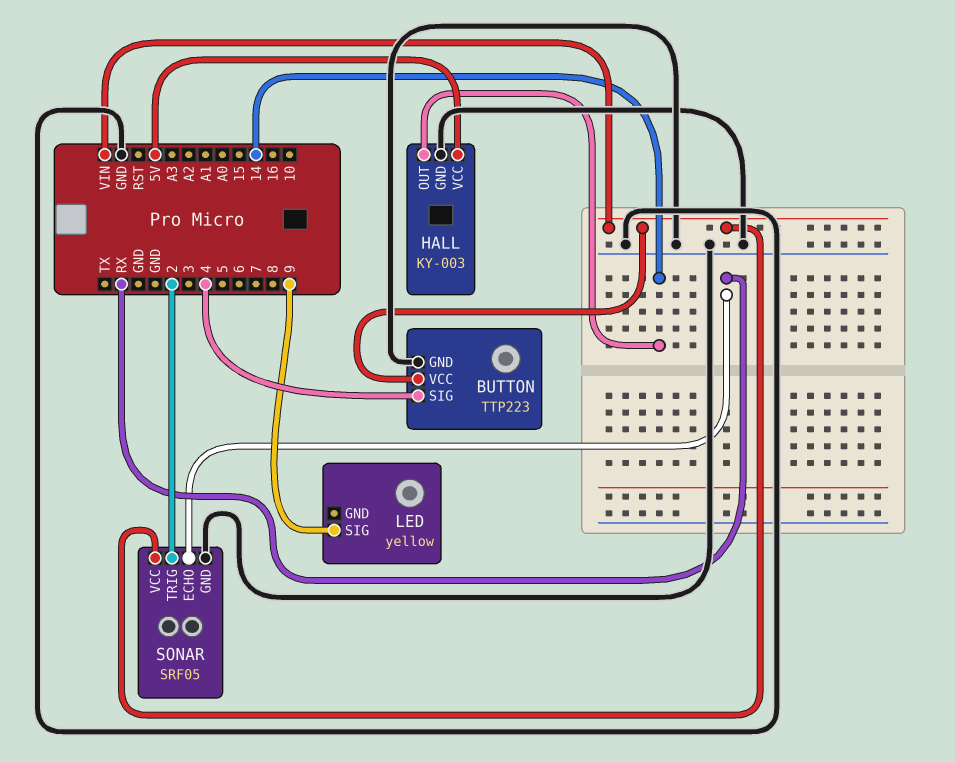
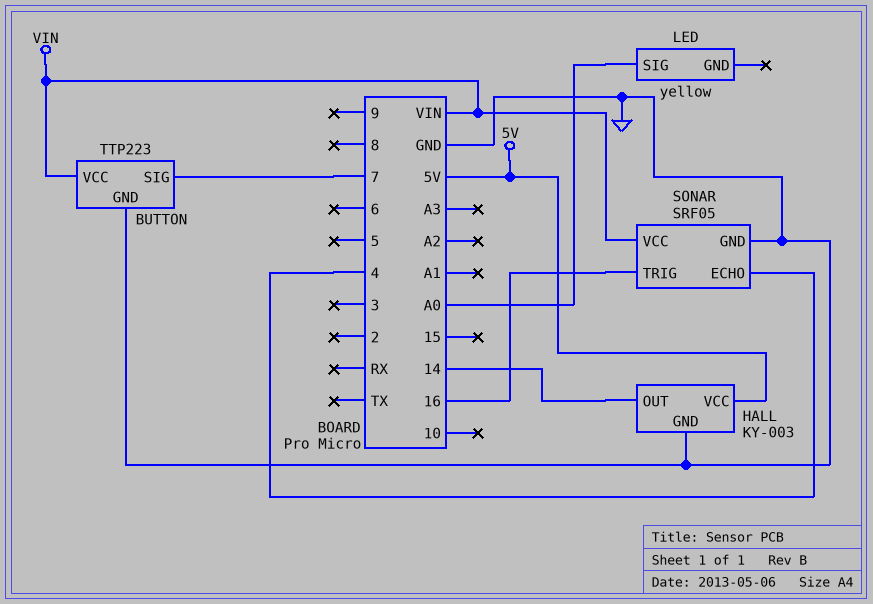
BUTTON pin SIG: 4 -> 7
LED pin SIG: 9 -> A0
SONAR pin ECHO: RX -> 4
SONAR pin TRIG: 2 -> 16

